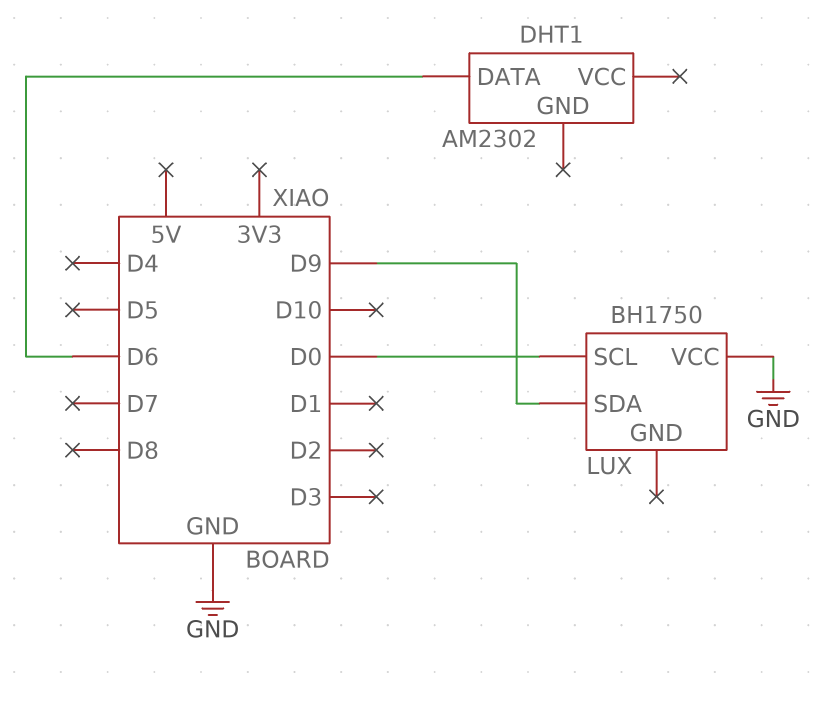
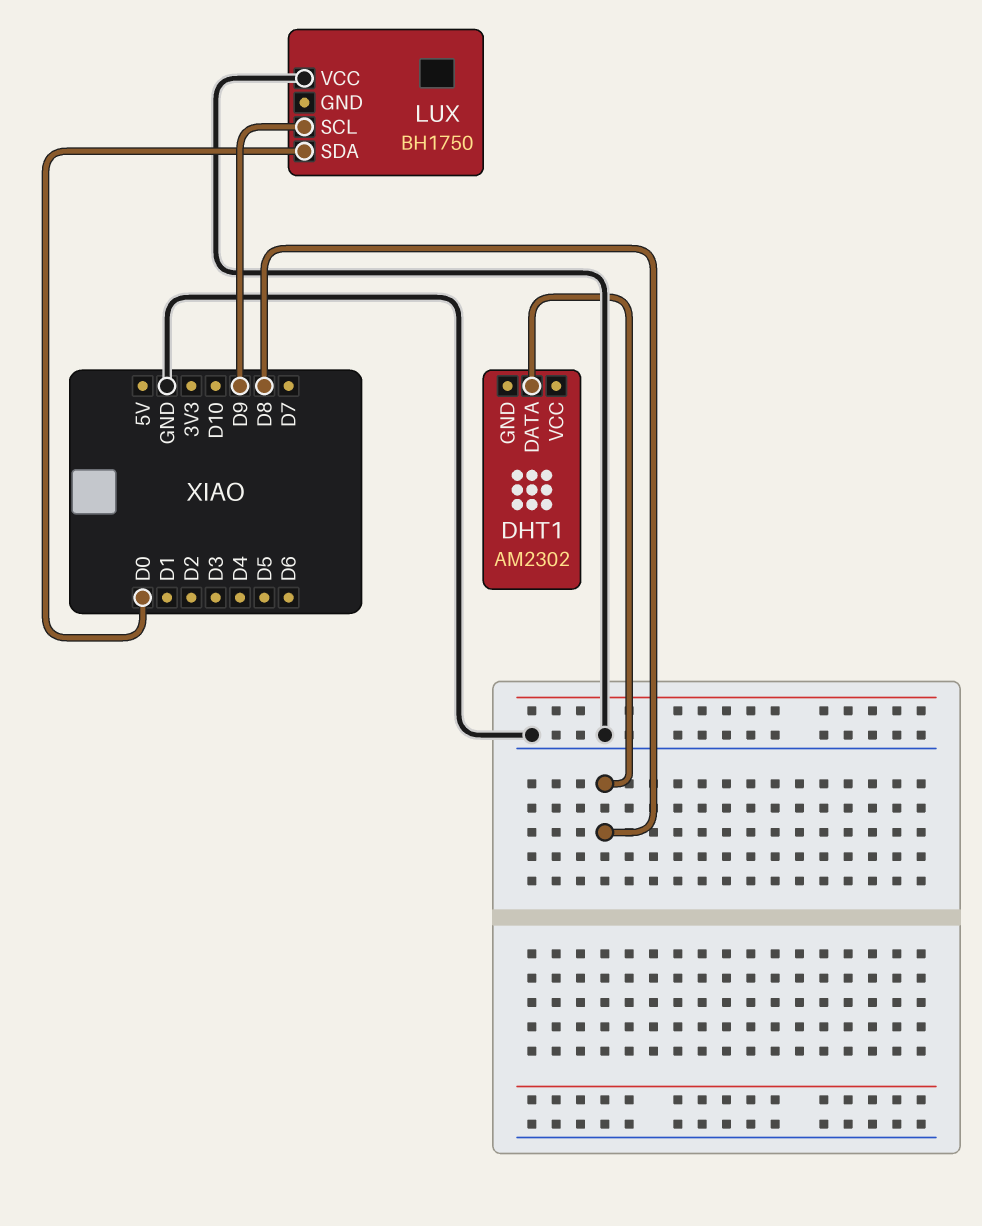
DHT1 pin DATA: D6 -> D8
LUX pin SCL: D0 -> D9
LUX pin SDA: D9 -> D0

